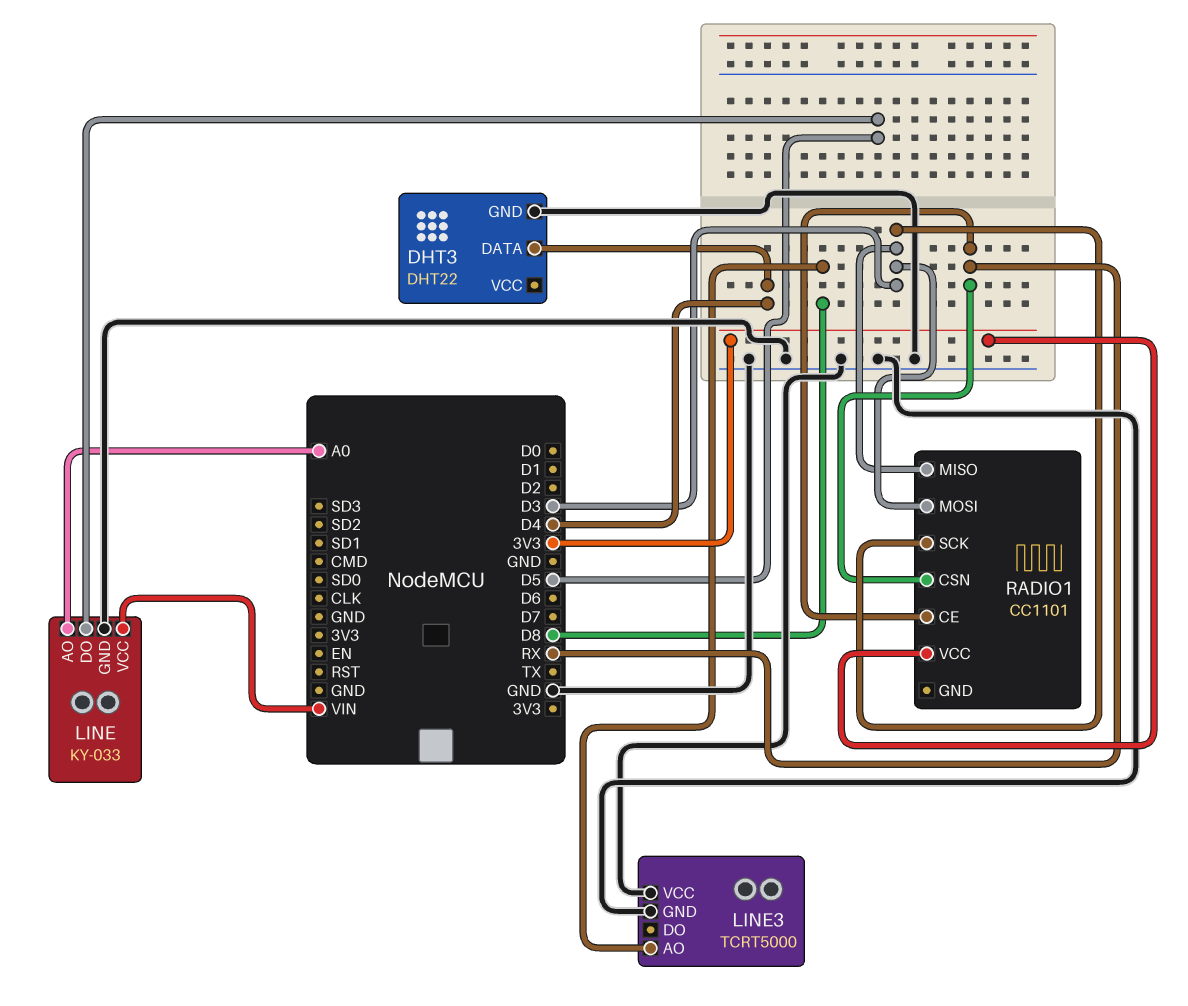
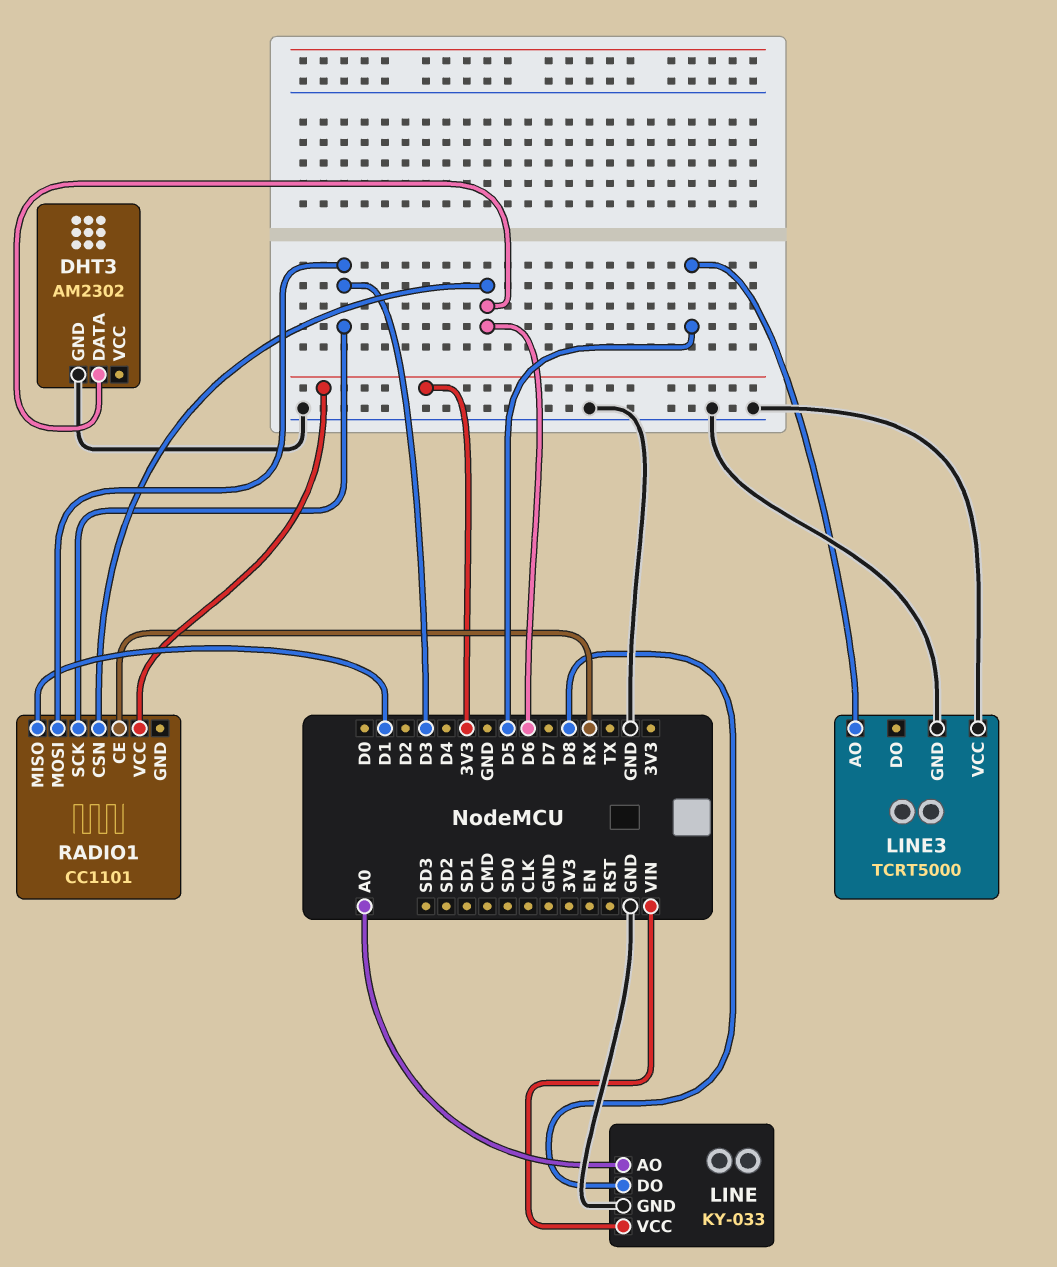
DHT3: DHT22 -> AM2302
DHT3 pin DATA: D4 -> D6
LINE pin DO: D5 -> D8
LINE3 pin AO: D8 -> D5
RADIO1 pin CSN: RX -> D6
RADIO1 pin MISO: D3 -> D1

